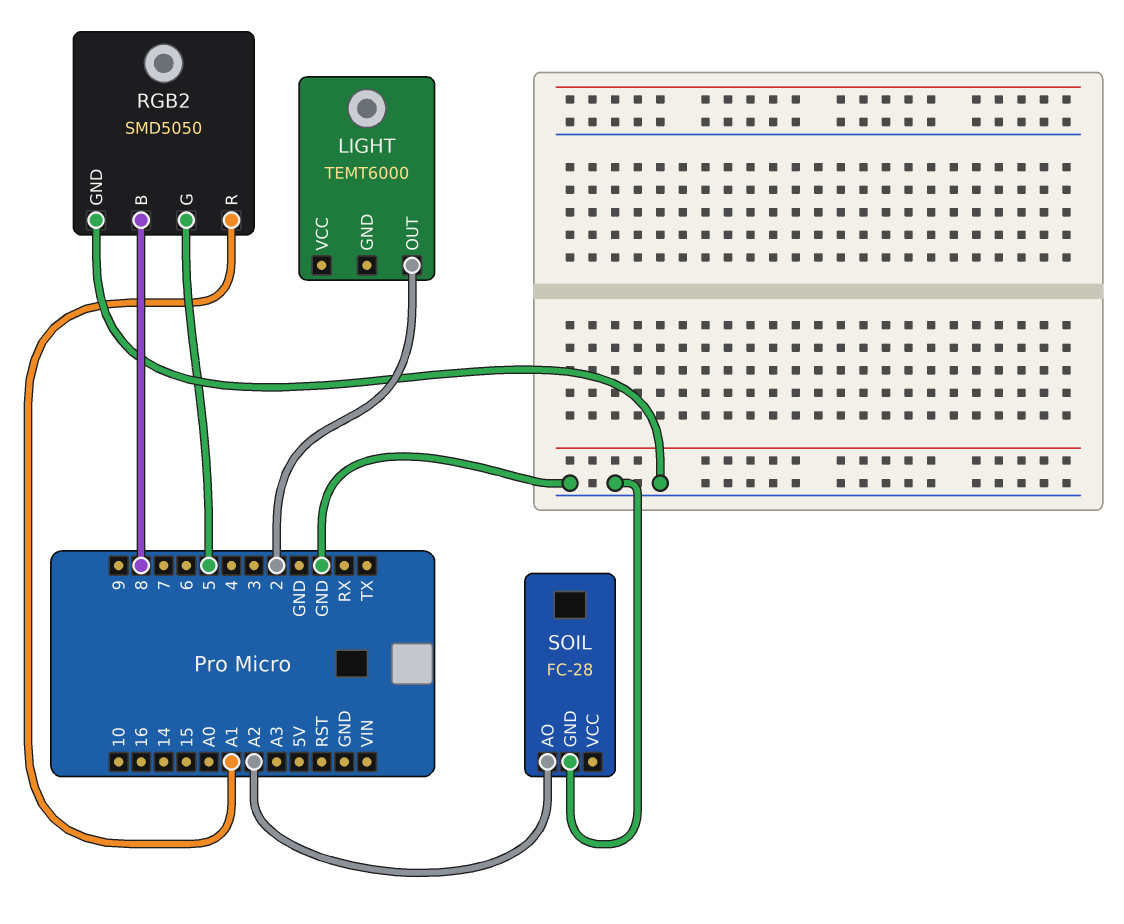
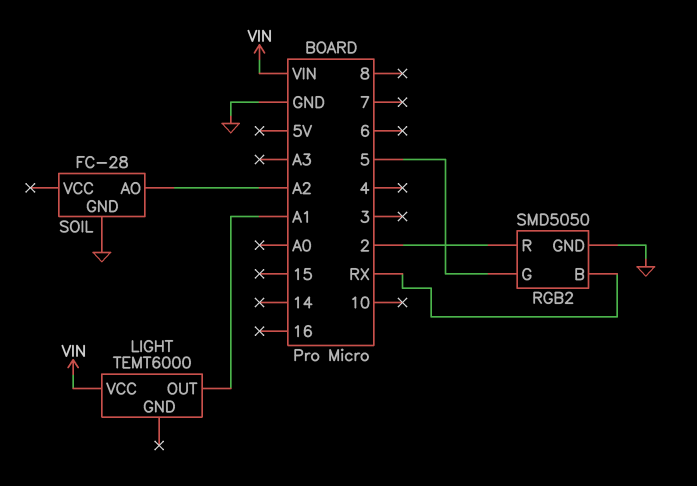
LIGHT pin OUT: 2 -> A1
LIGHT pin VCC: none -> VIN
RGB2 pin B: 8 -> RX
RGB2 pin R: A1 -> 2

